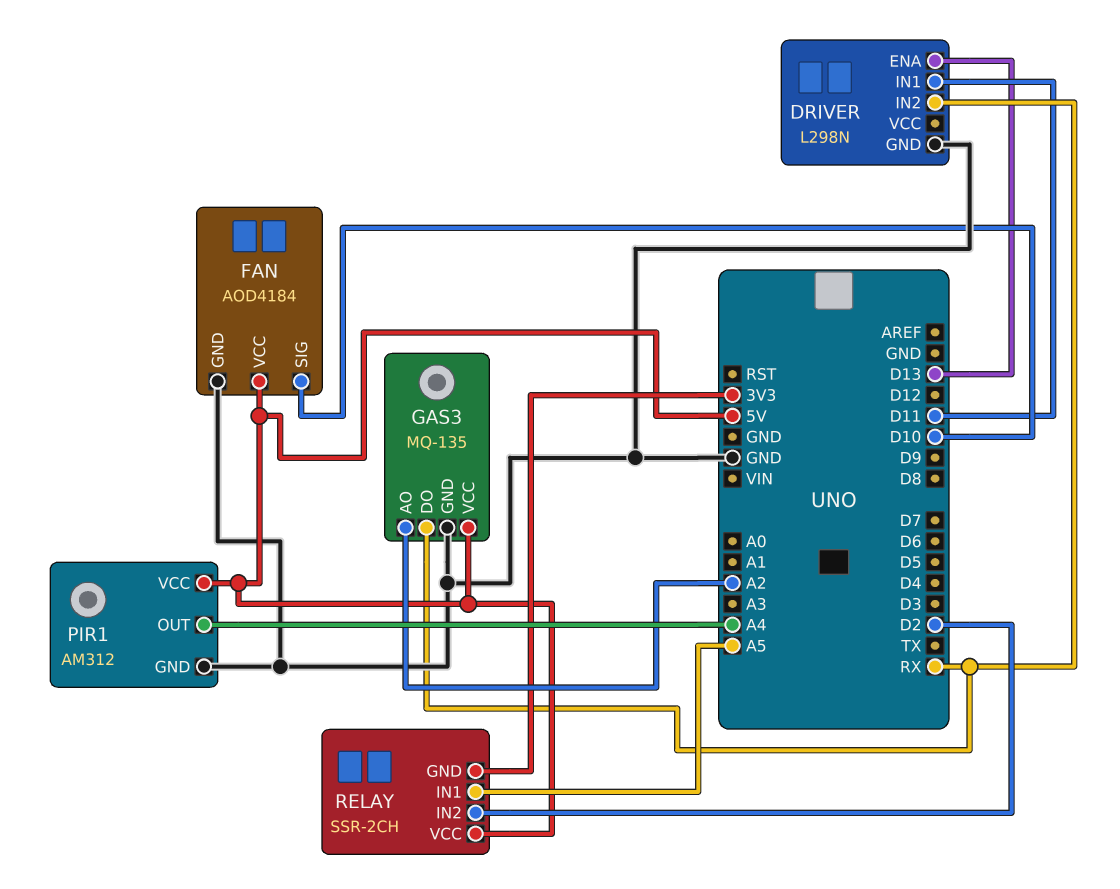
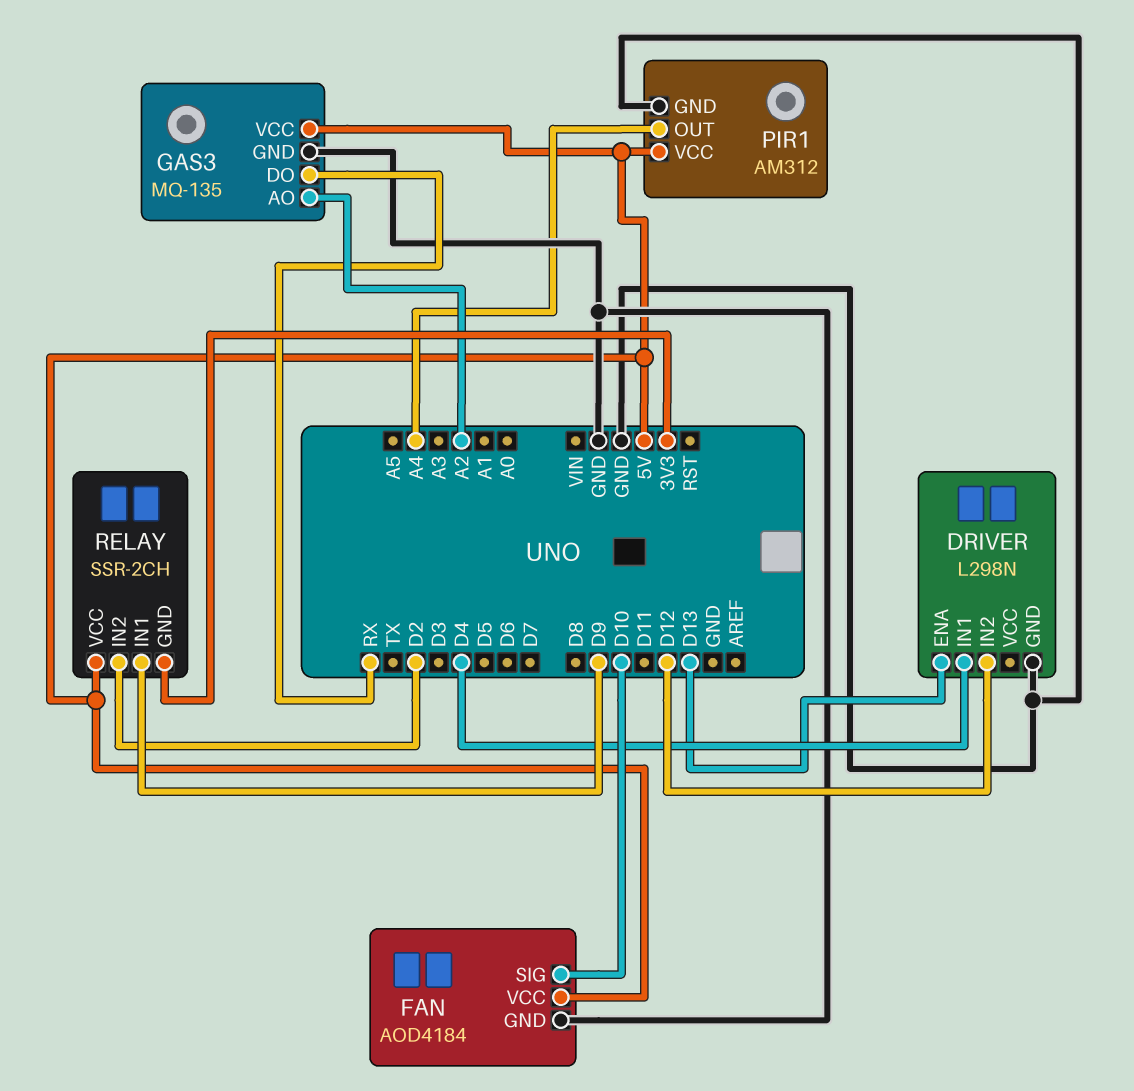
DRIVER pin IN1: D11 -> D4
DRIVER pin IN2: RX -> D12
RELAY pin IN1: A5 -> D9

